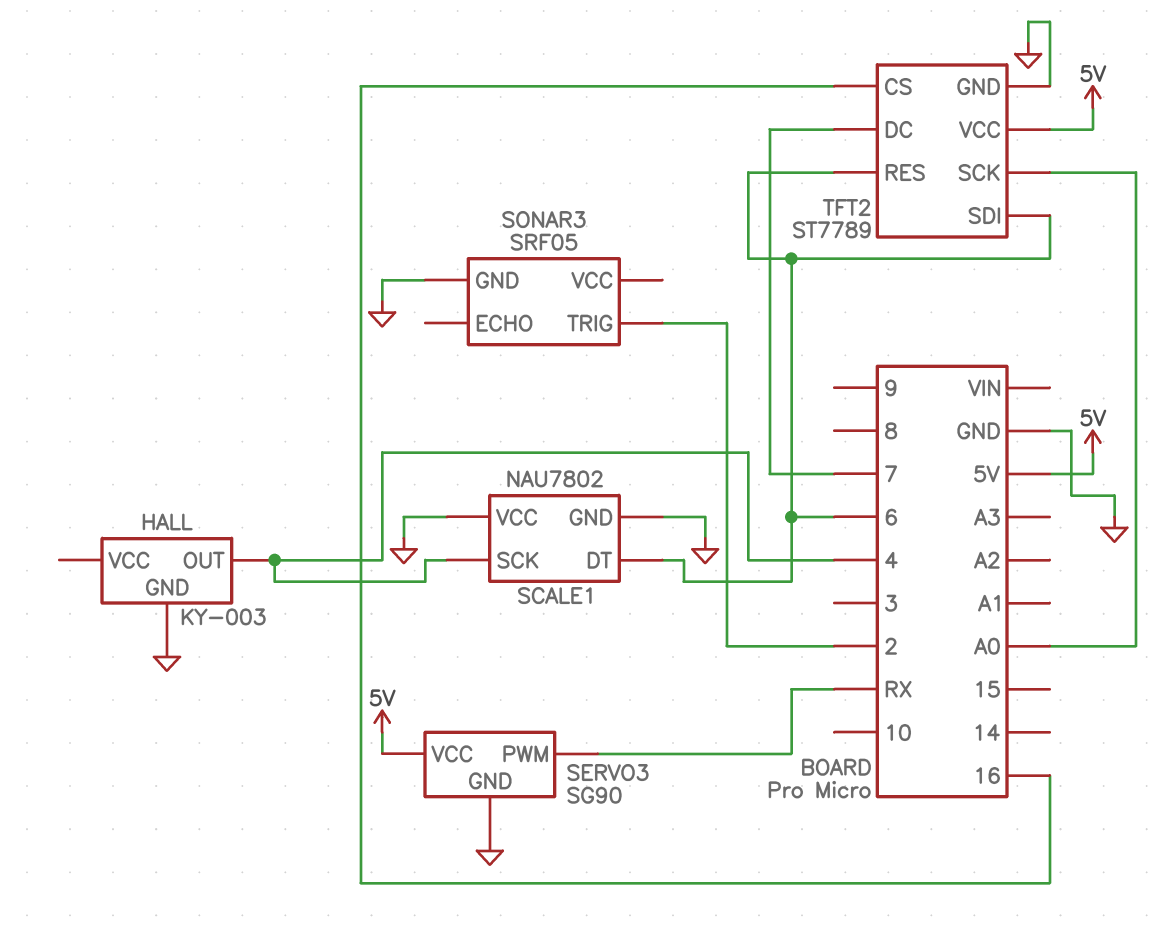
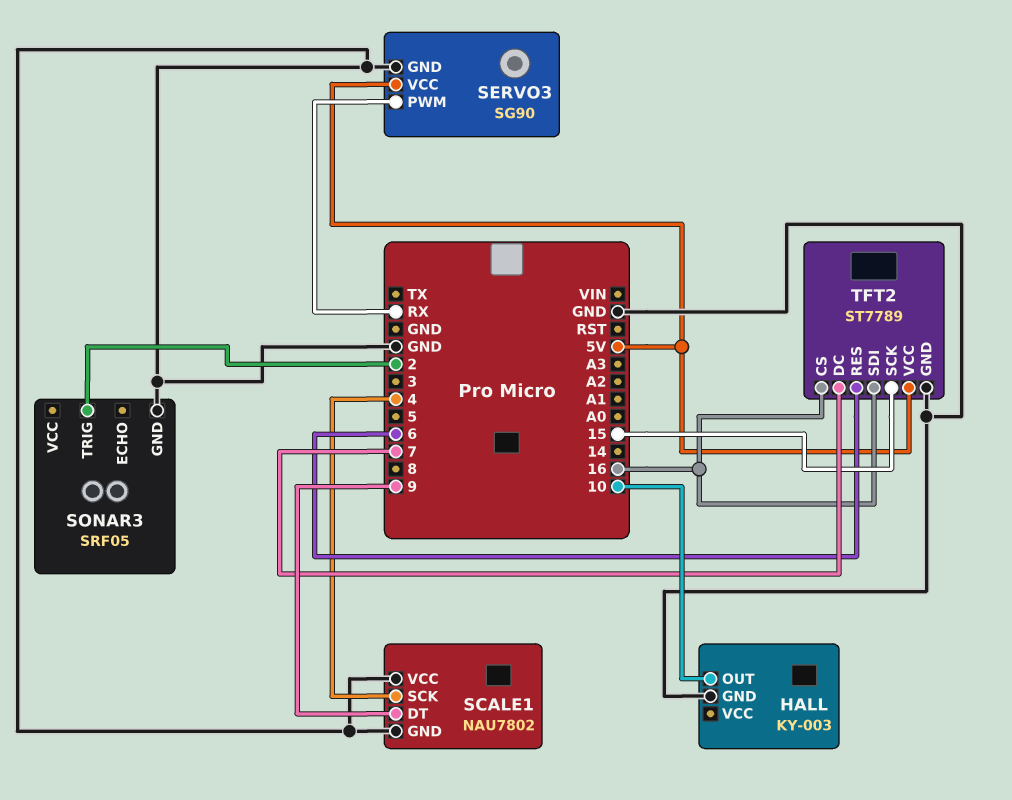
HALL pin OUT: 4 -> 10
SCALE1 pin DT: 6 -> 9
TFT2 pin SCK: A0 -> 15
TFT2 pin SDI: 6 -> 16

